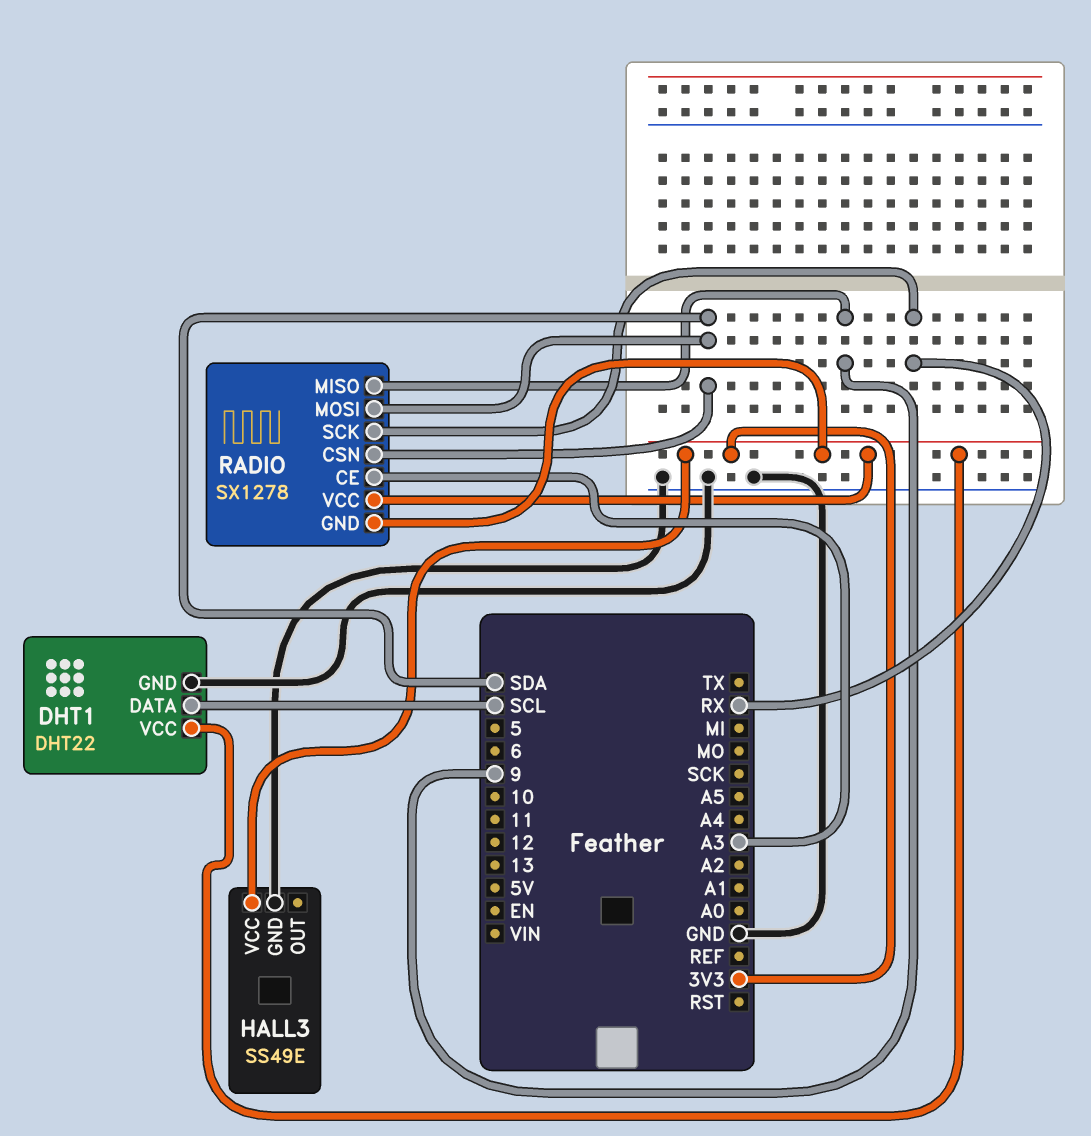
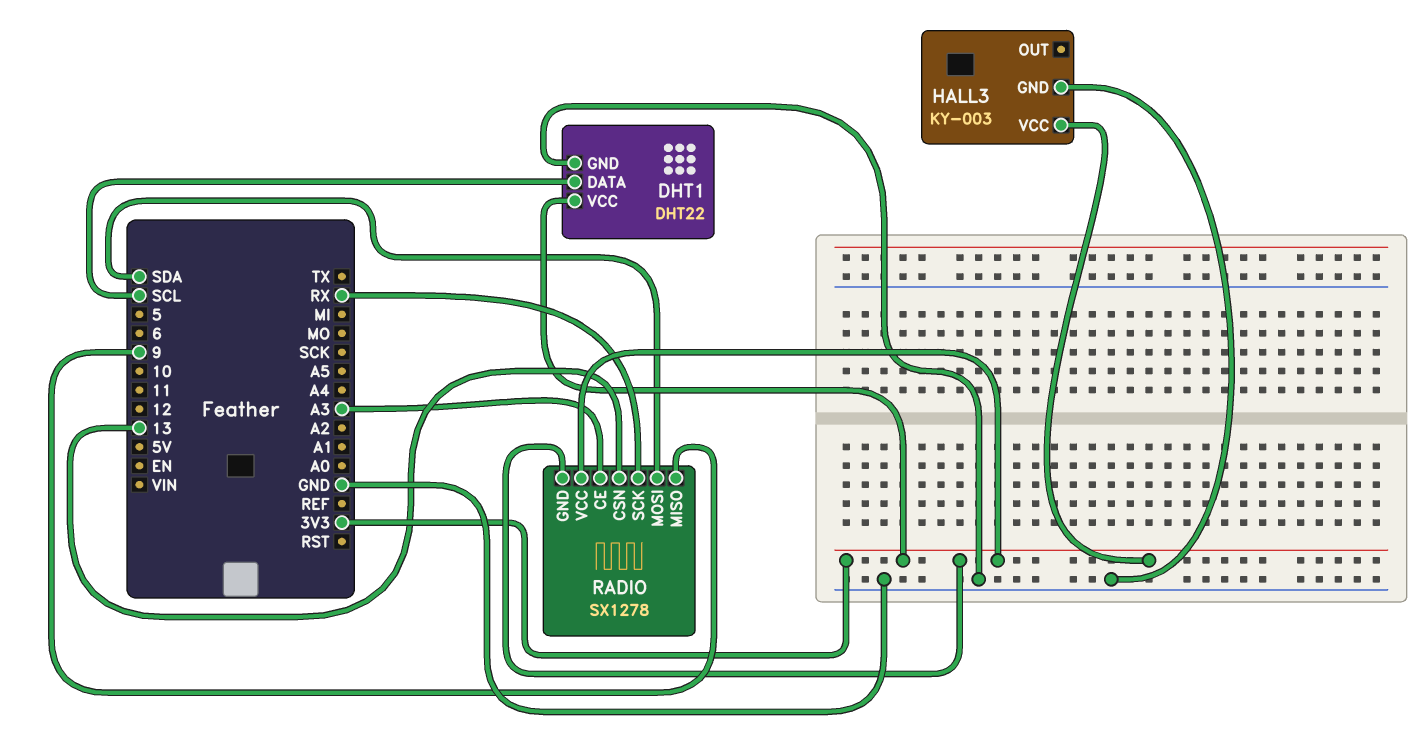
HALL3: SS49E -> KY-003
RADIO pin CSN: SDA -> 13

